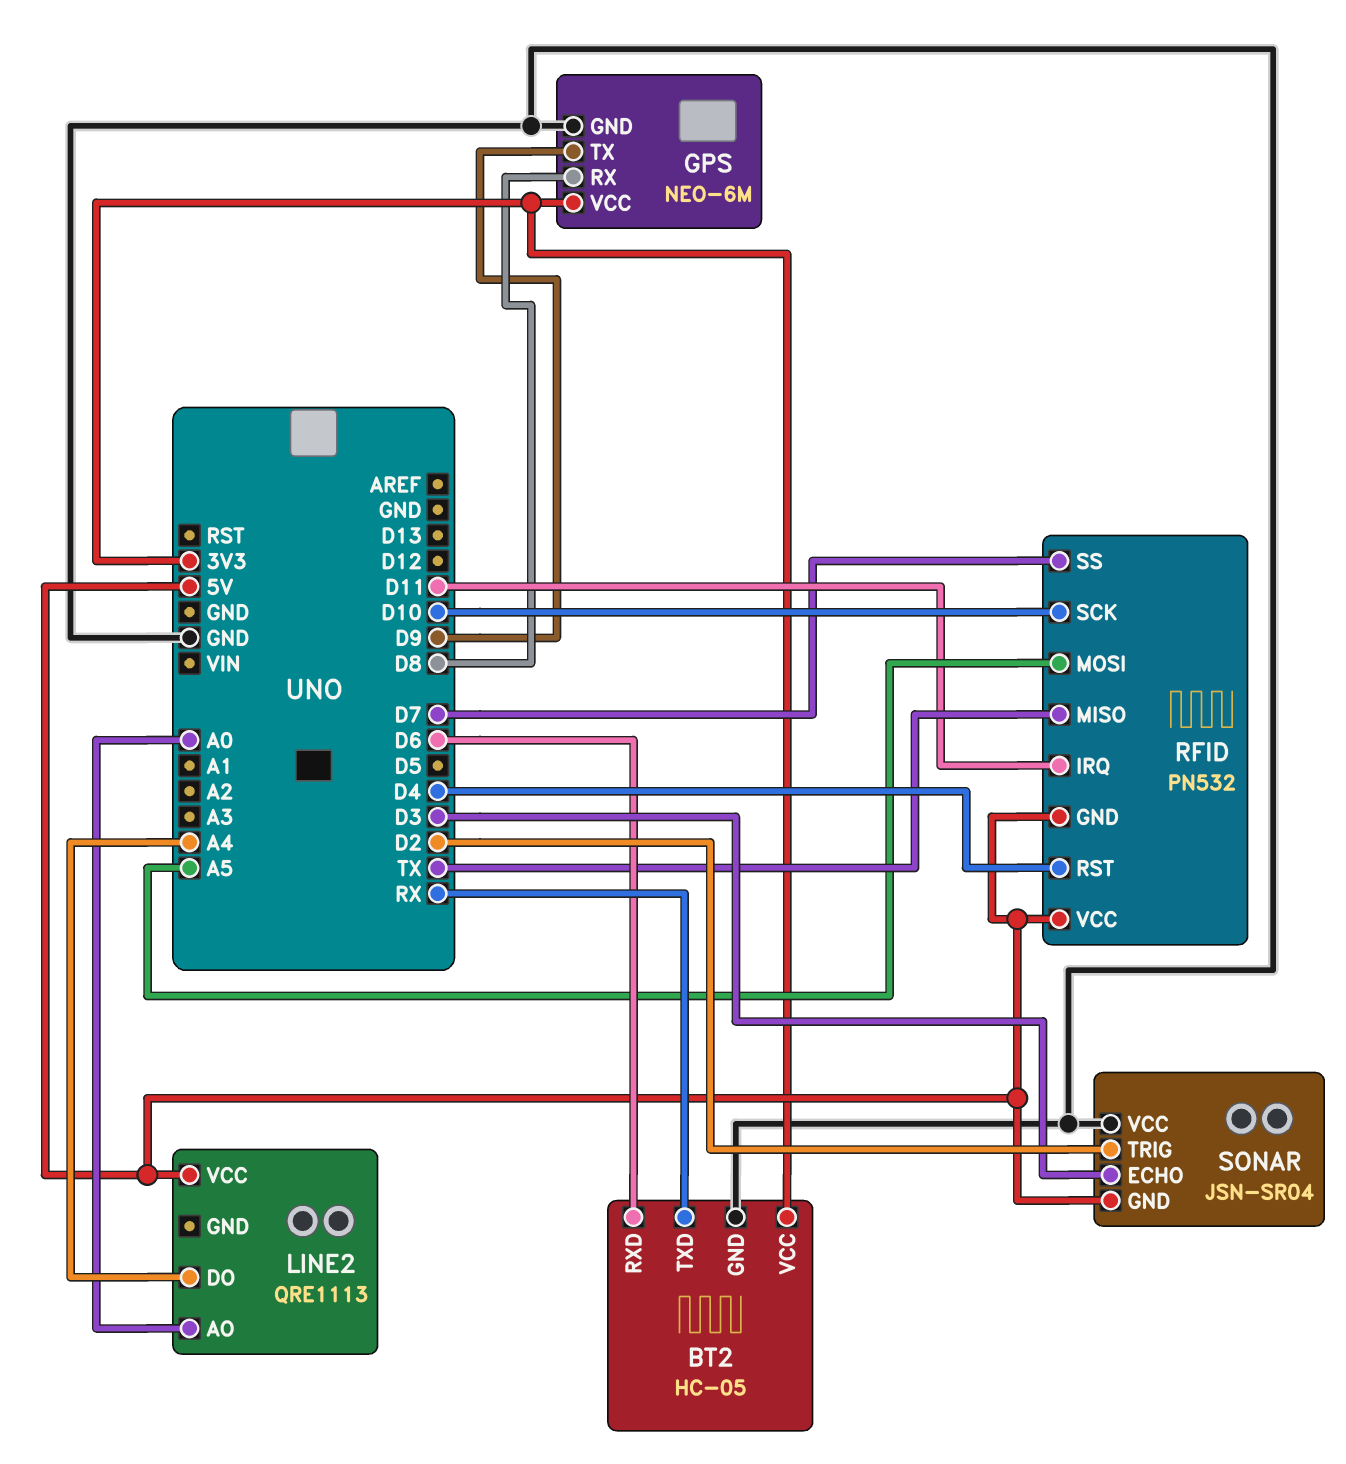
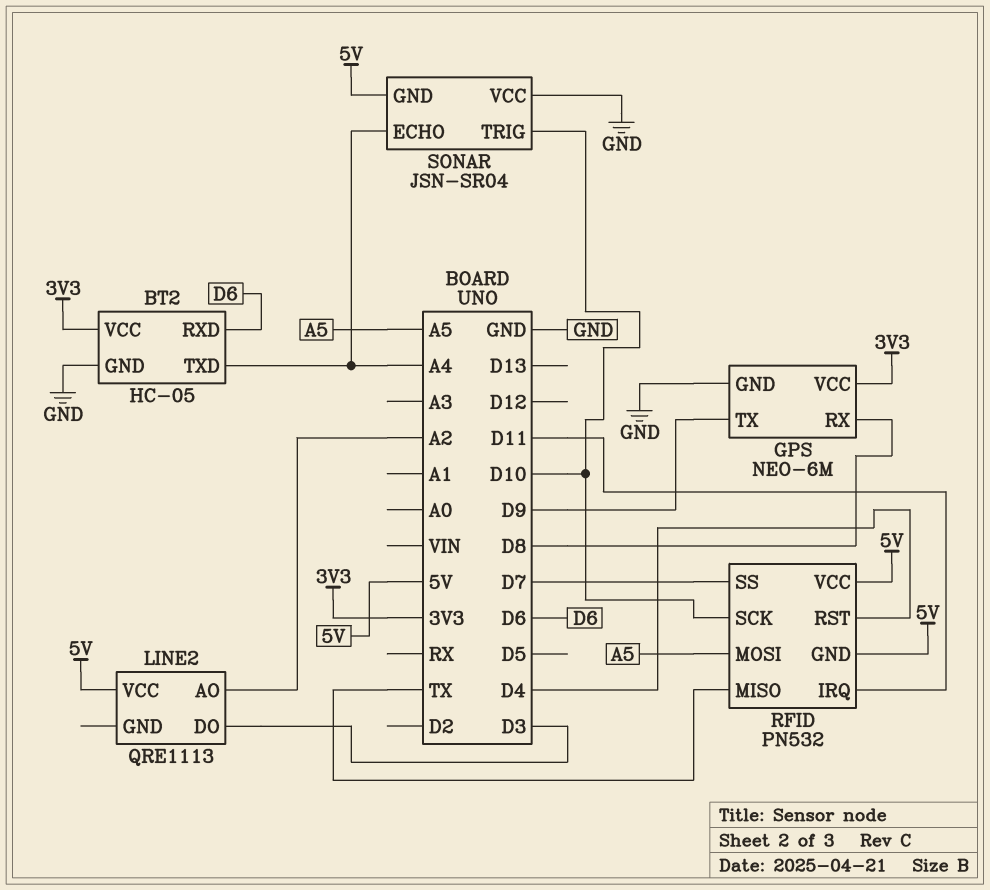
BT2 pin TXD: RX -> A4
LINE2 pin AO: A0 -> A2
LINE2 pin DO: A4 -> D3
SONAR pin ECHO: D3 -> A4
SONAR pin TRIG: D2 -> D10

